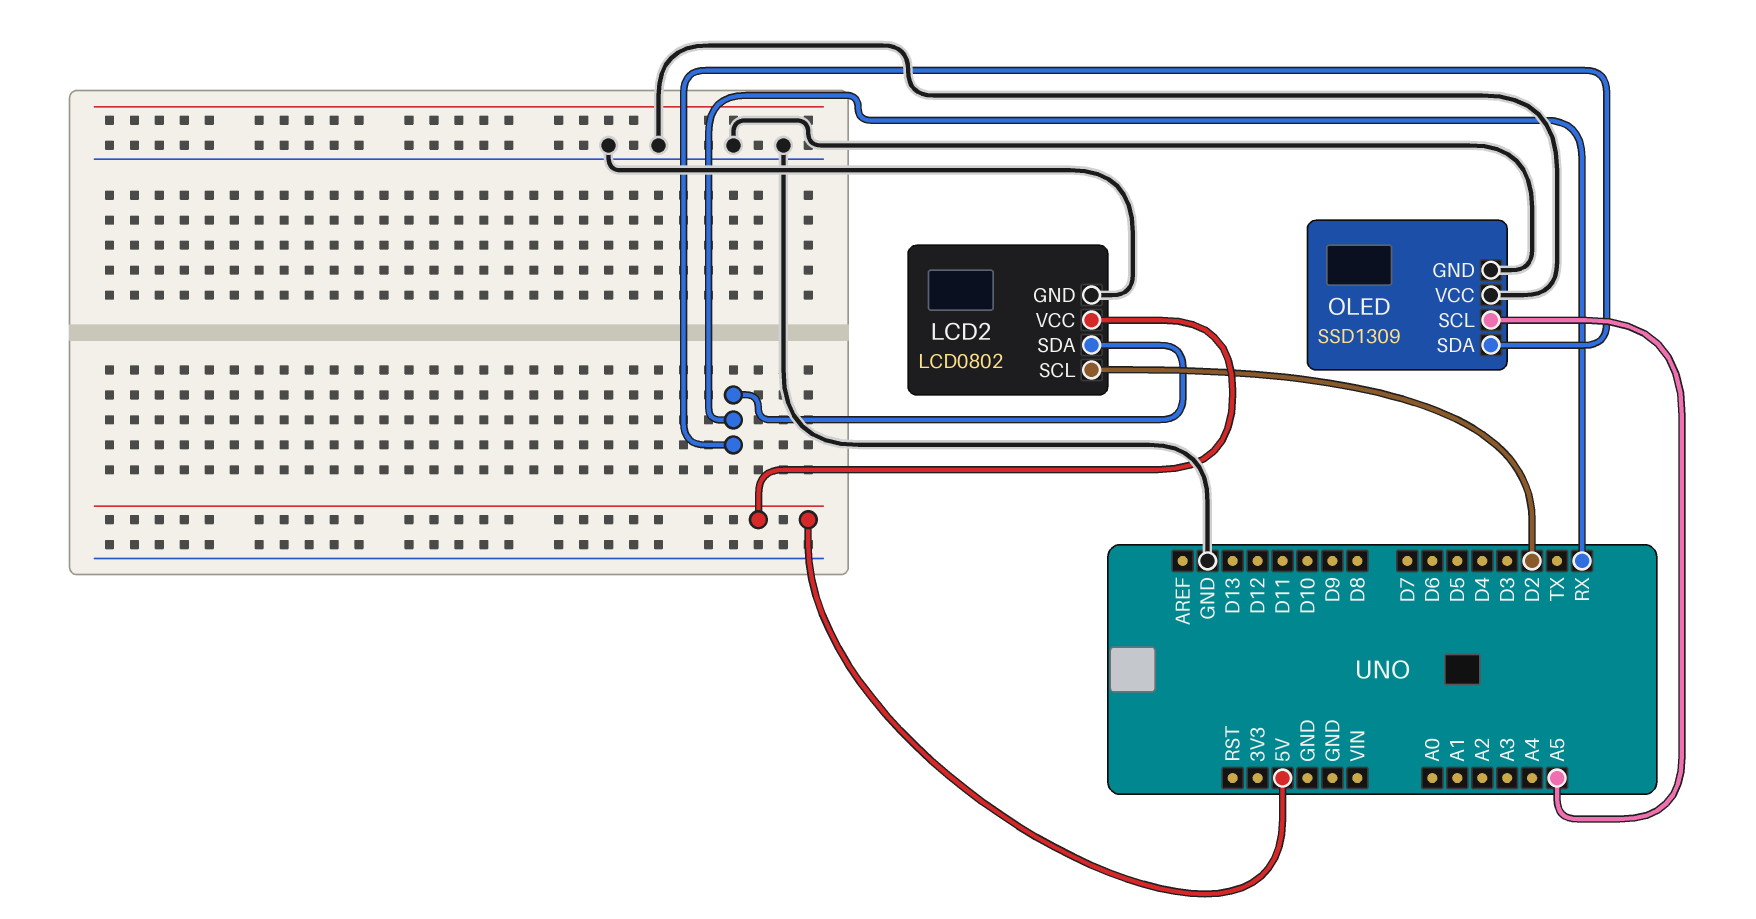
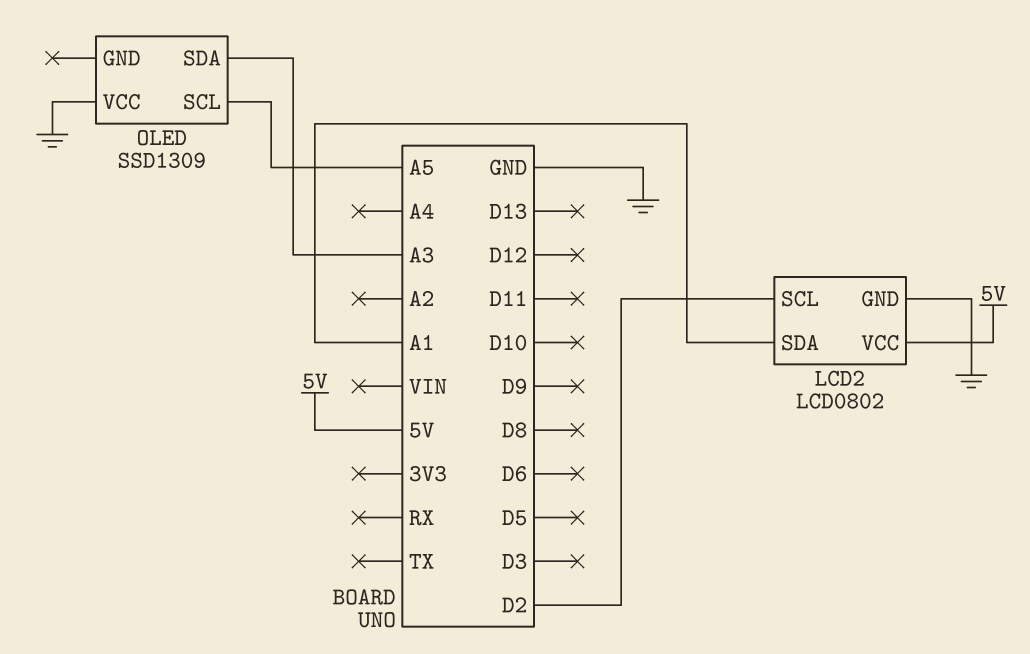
LCD2 pin SDA: RX -> A1
OLED pin GND: GND -> none
OLED pin SDA: RX -> A3

